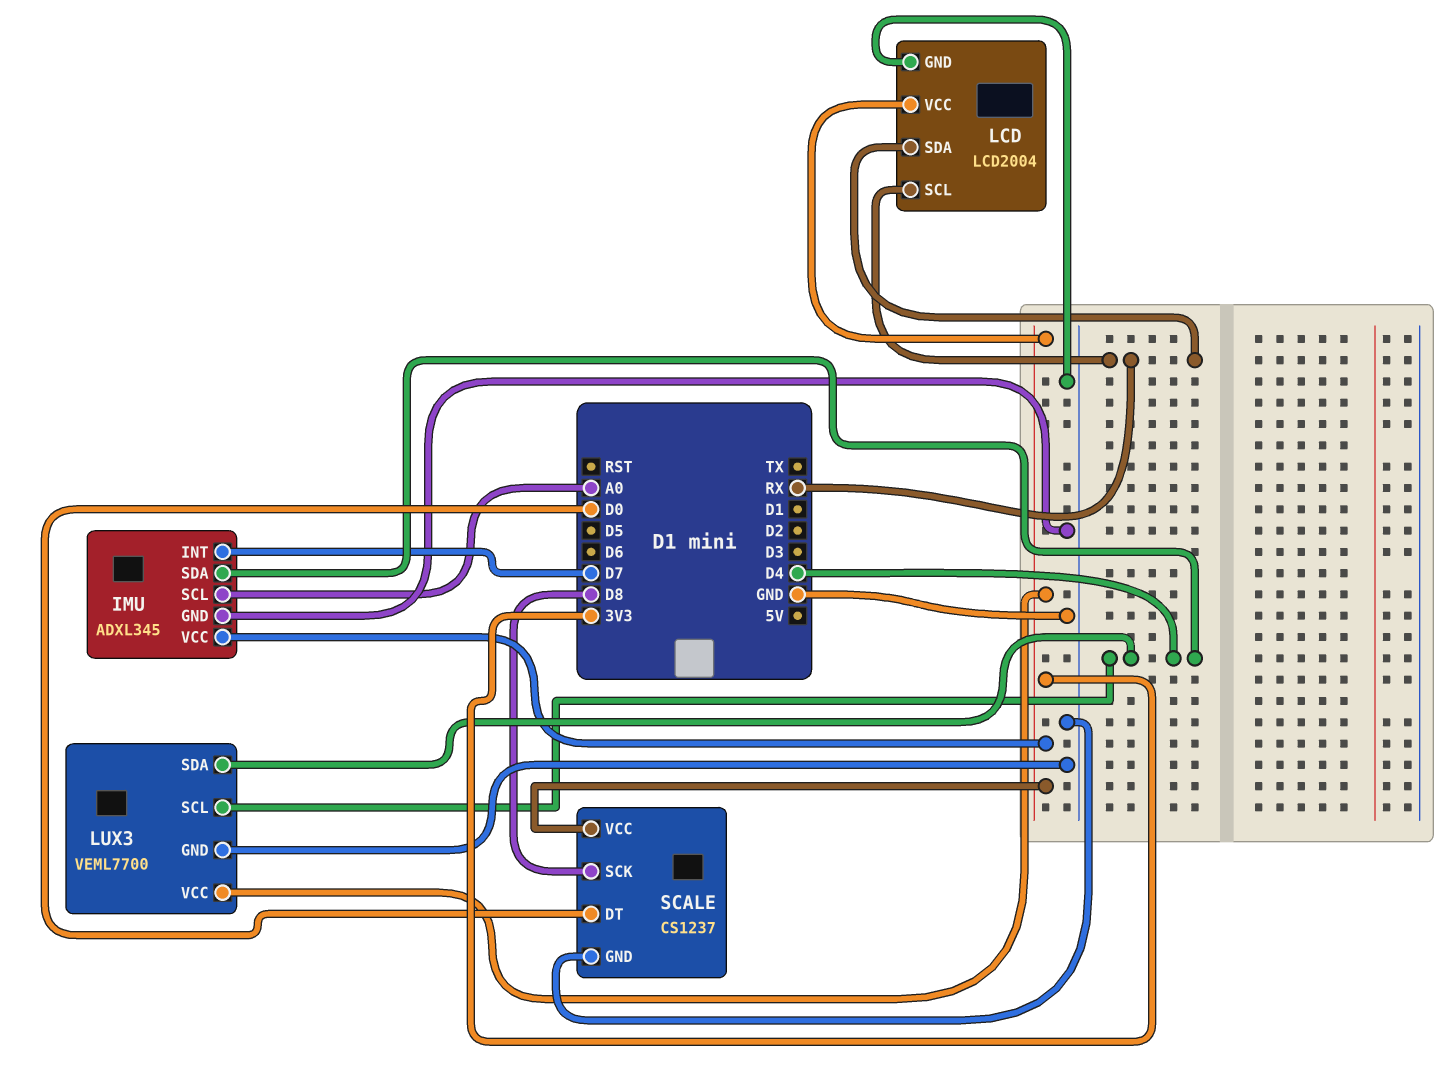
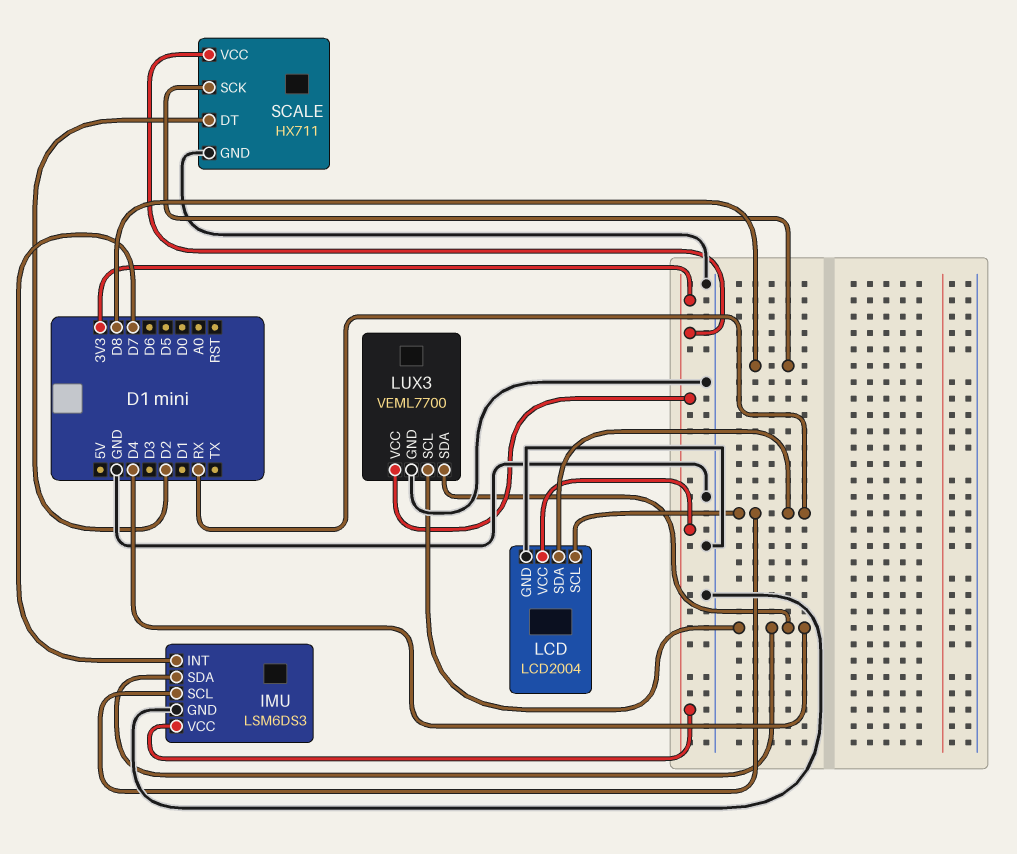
IMU: ADXL345 -> LSM6DS3
IMU pin SCL: A0 -> RX
SCALE: CS1237 -> HX711
SCALE pin DT: D0 -> D2

